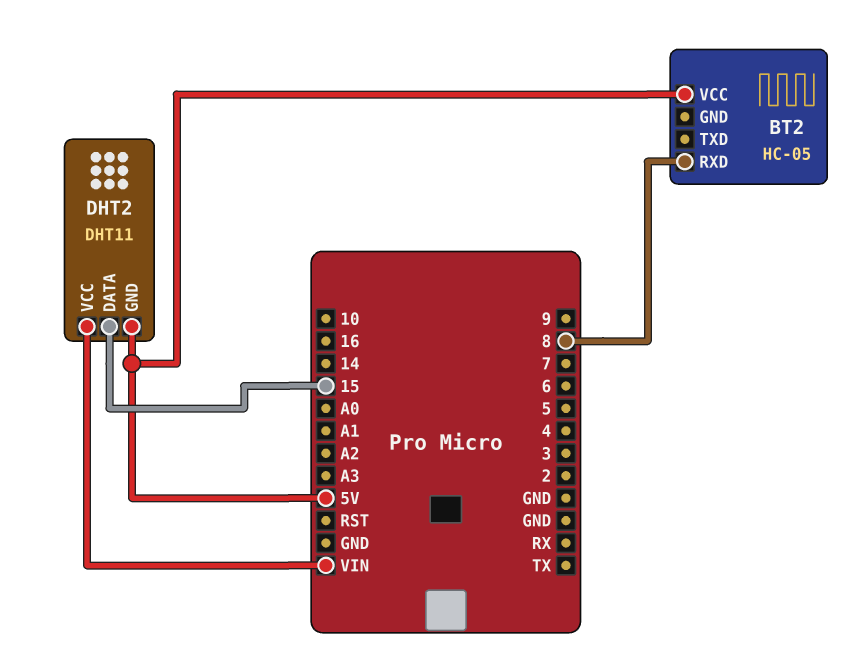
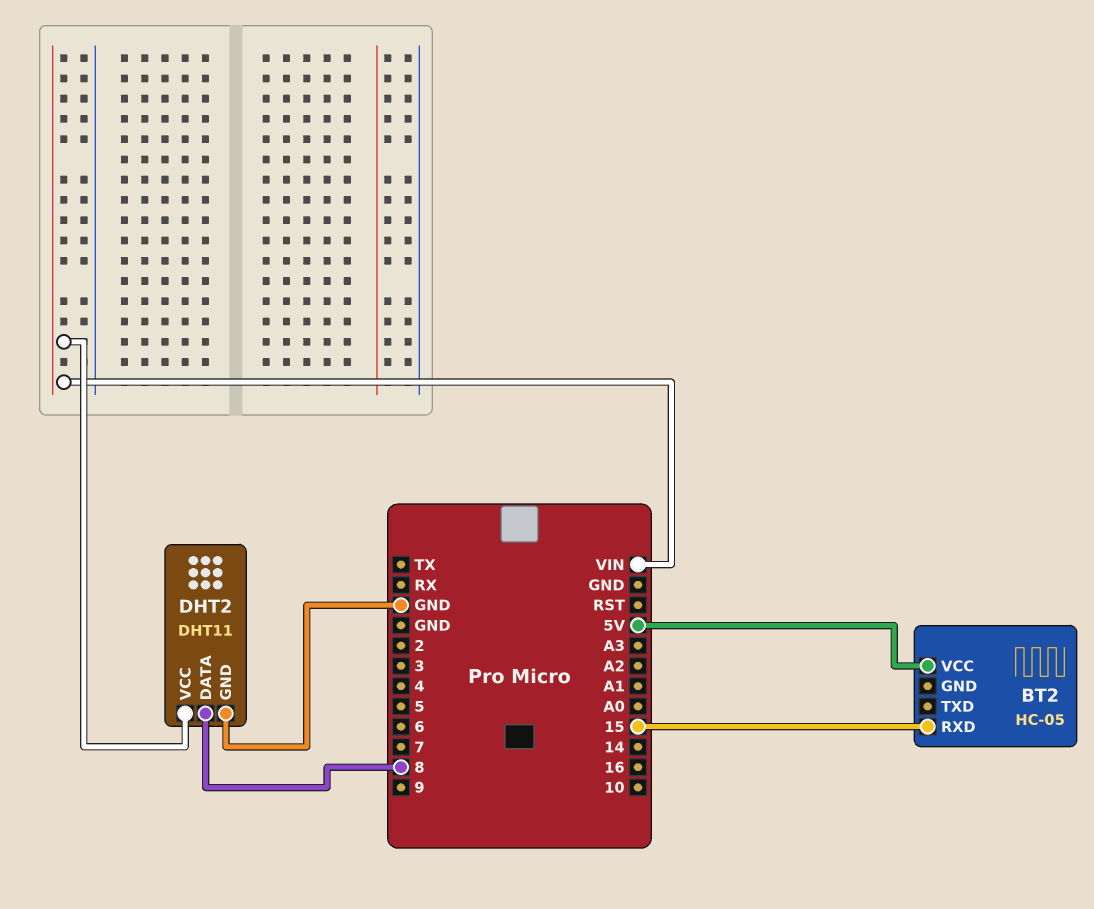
BT2 pin RXD: 8 -> 15
DHT2 pin DATA: 15 -> 8
DHT2 pin GND: 5V -> GND

